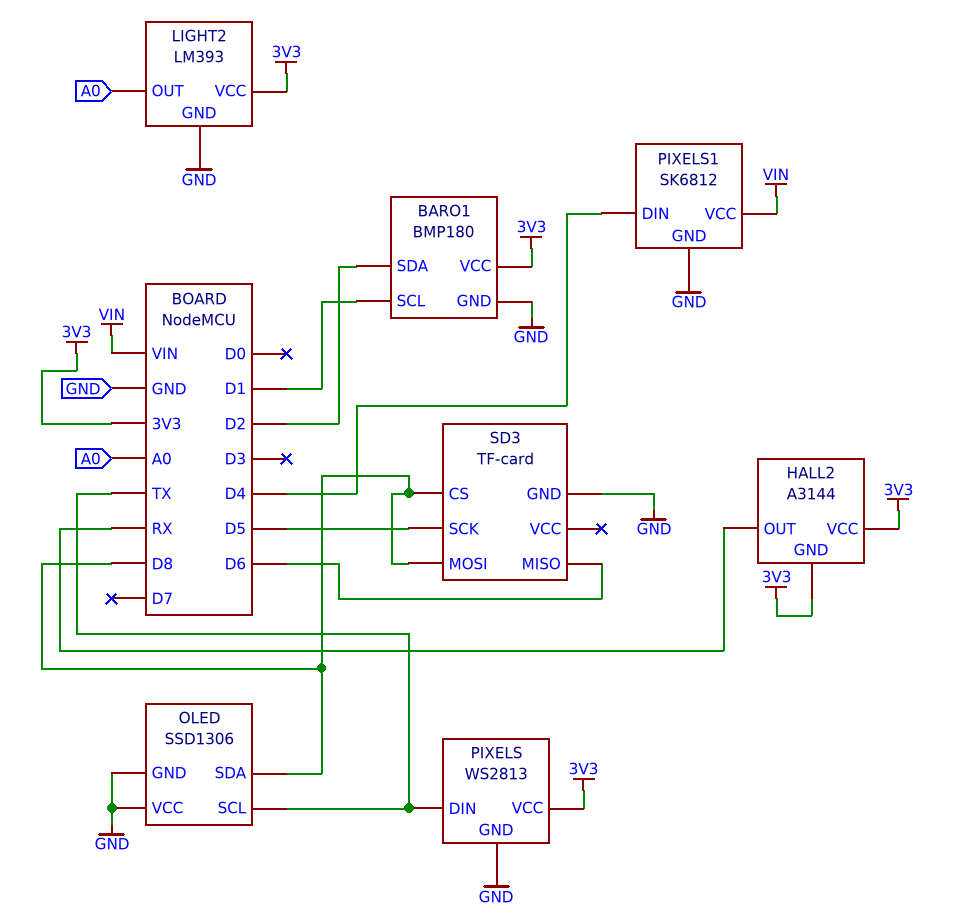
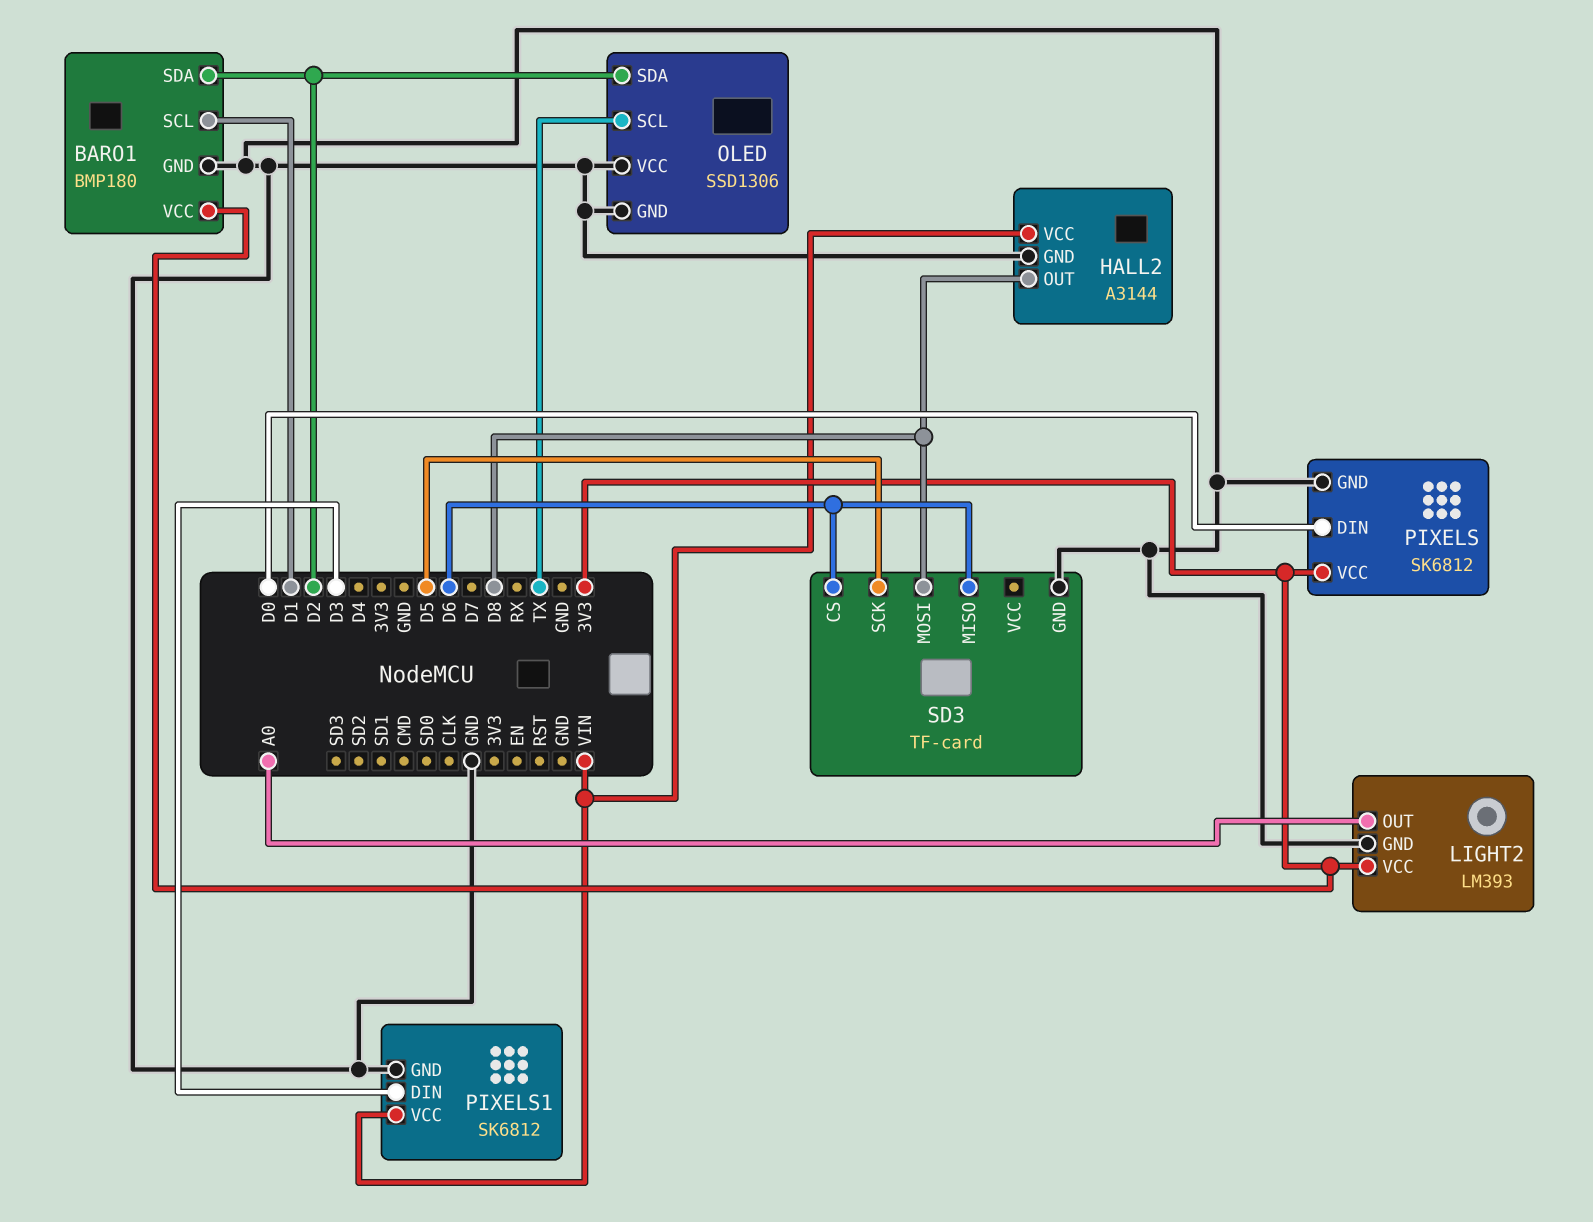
HALL2 pin GND: 3V3 -> GND
HALL2 pin OUT: RX -> D8
HALL2 pin VCC: 3V3 -> VIN
OLED pin SDA: D8 -> D2
PIXELS: WS2813 -> SK6812
PIXELS pin DIN: TX -> D0
PIXELS1 pin DIN: D4 -> D3
SD3 pin CS: D8 -> D6

